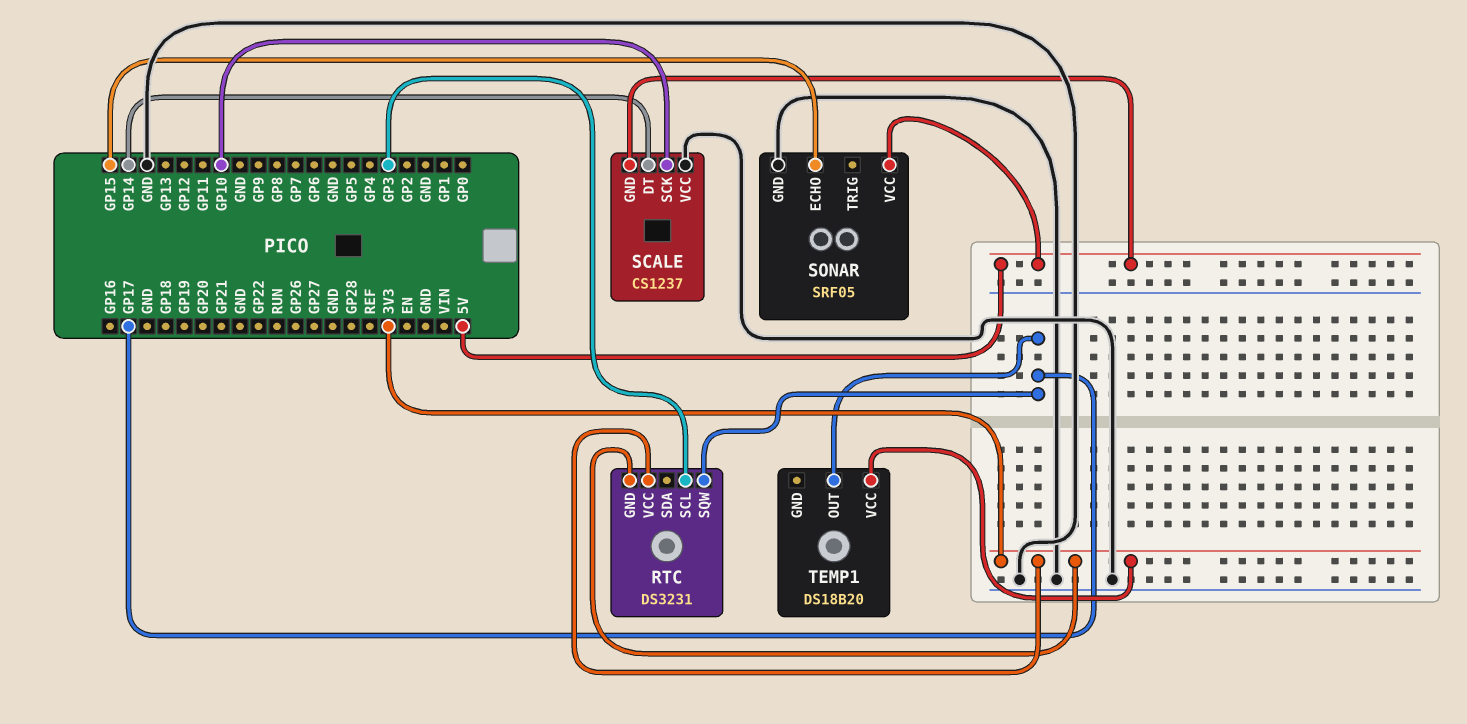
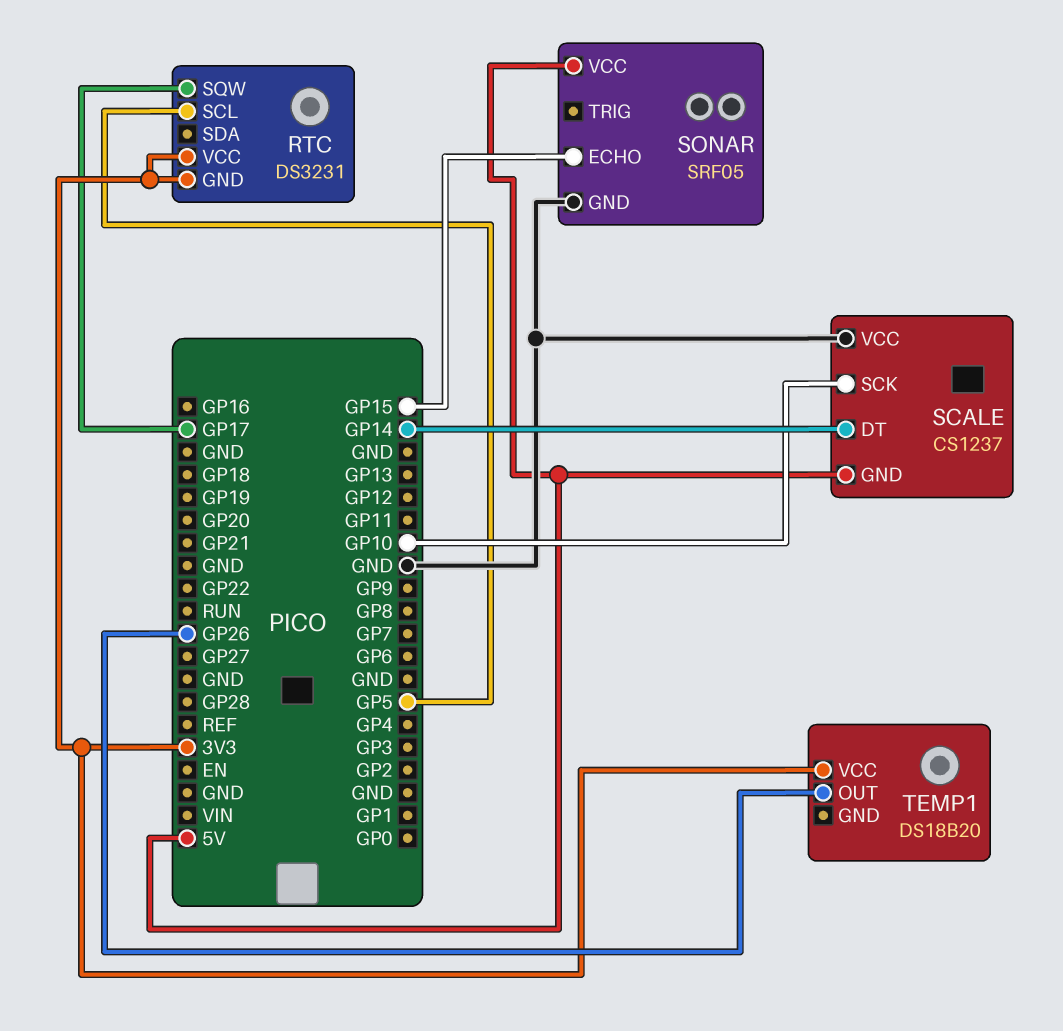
RTC pin SCL: GP3 -> GP5
TEMP1 pin OUT: GP17 -> GP26

